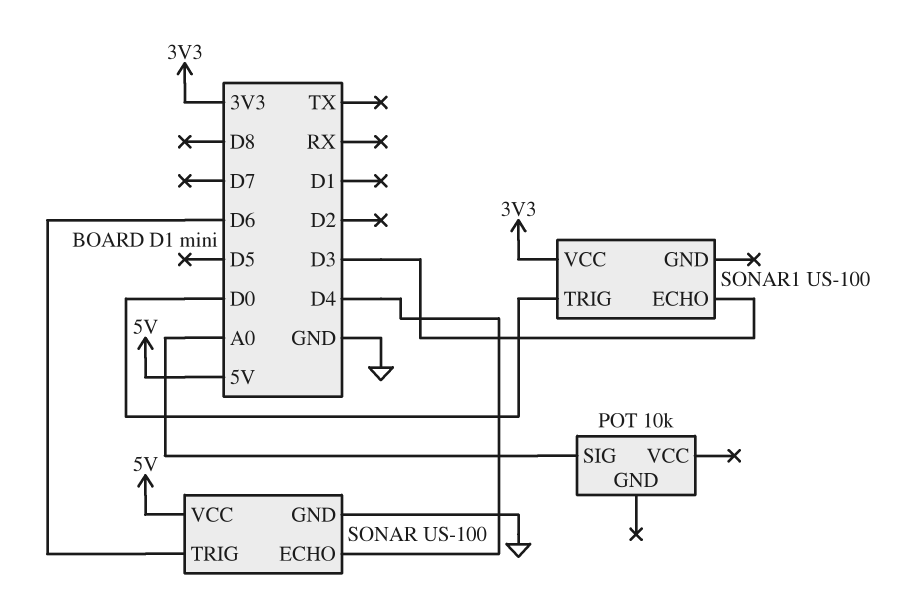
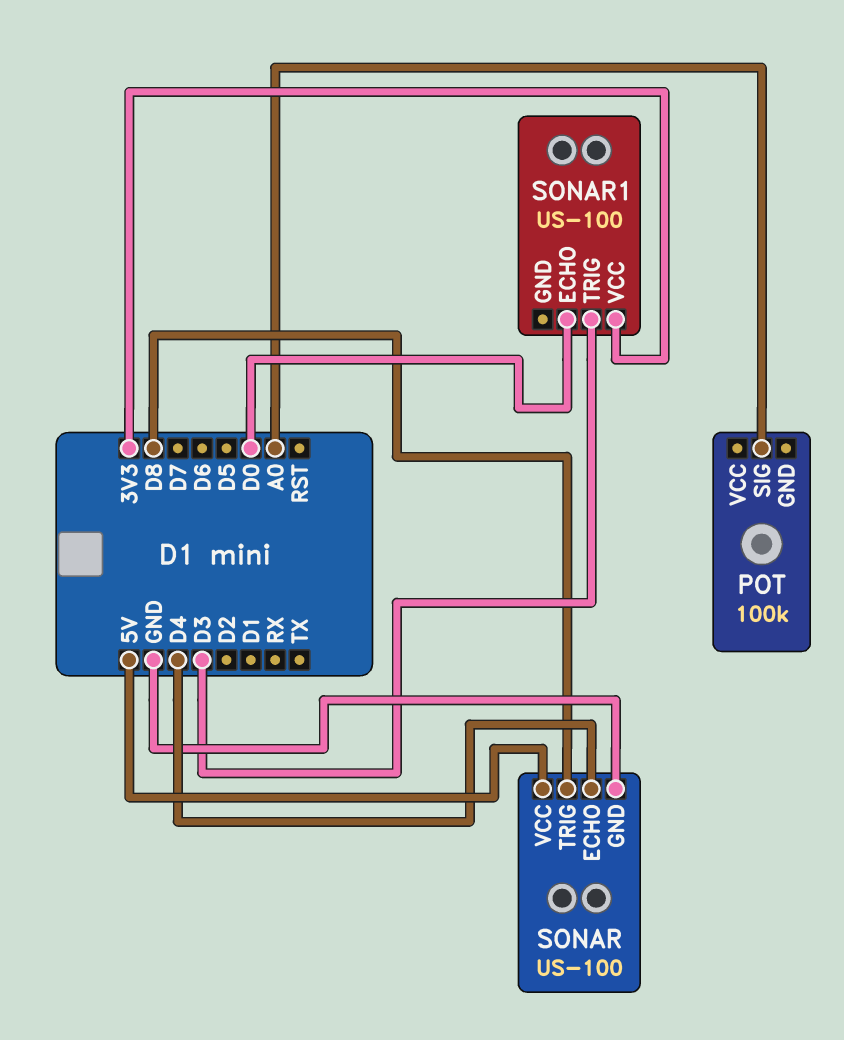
POT: 10k -> 100k
SONAR pin TRIG: D6 -> D8
SONAR1 pin ECHO: D3 -> D0
SONAR1 pin TRIG: D0 -> D3

